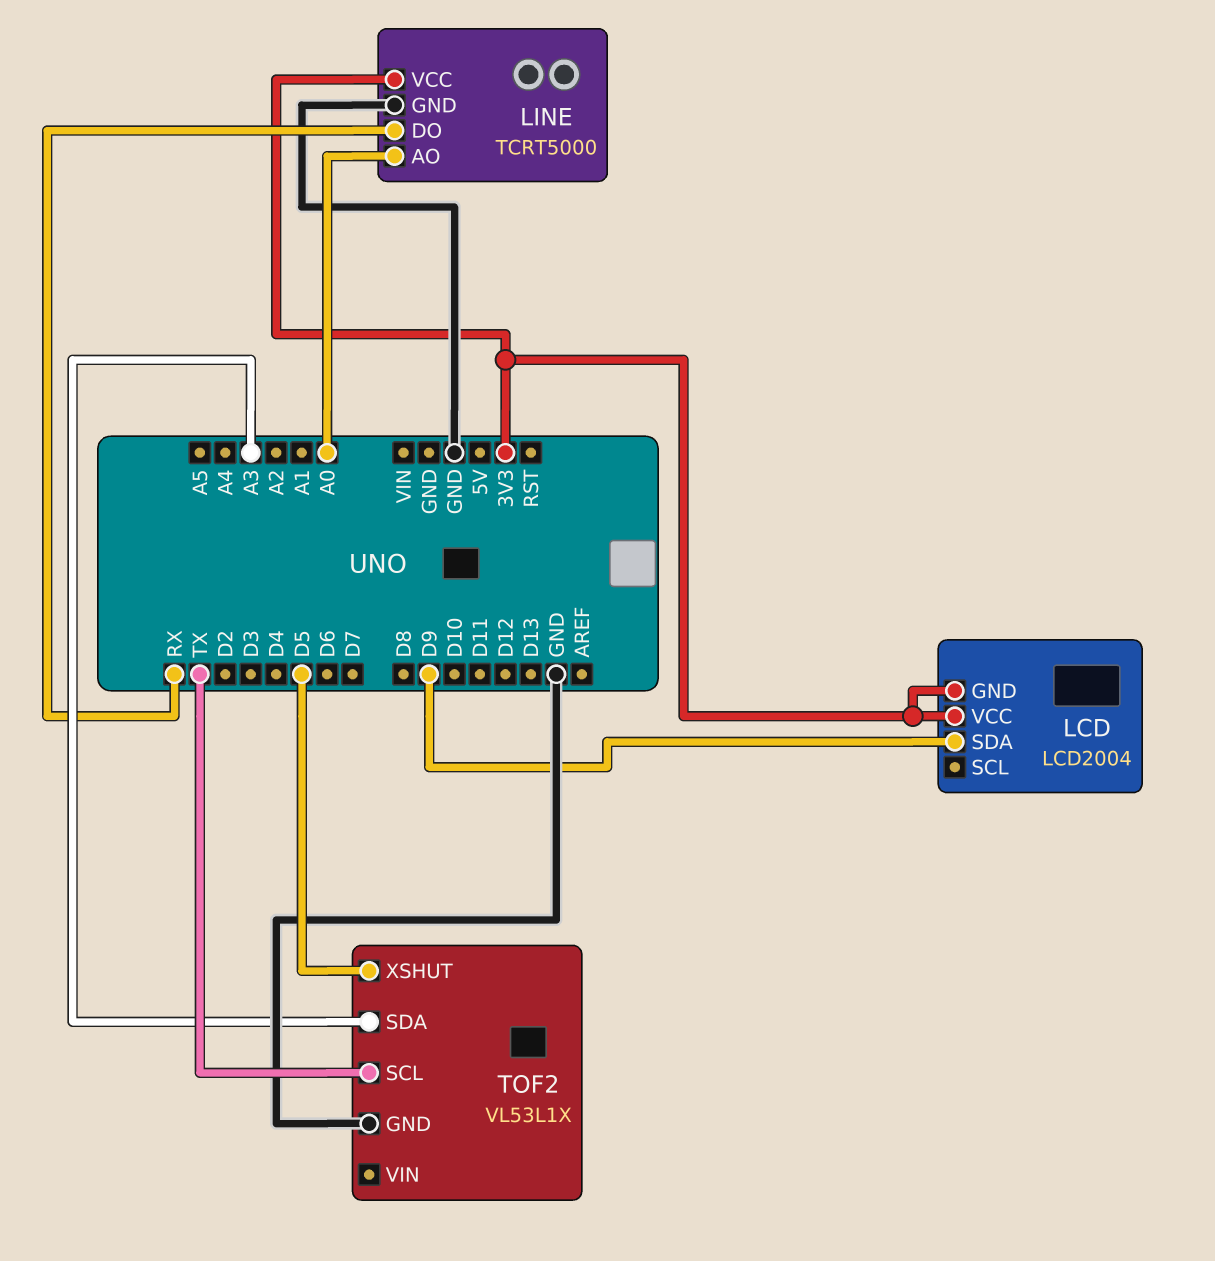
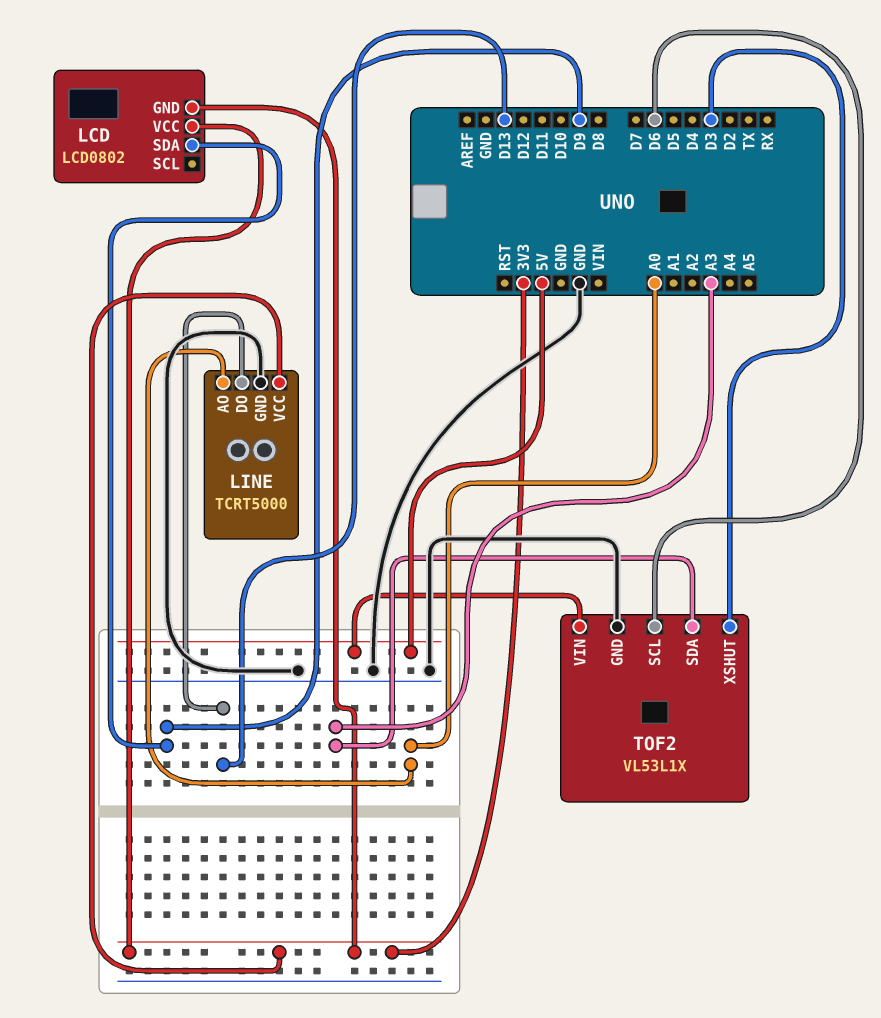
LCD: LCD2004 -> LCD0802
LINE pin DO: RX -> D13
TOF2 pin SCL: TX -> D6
TOF2 pin VIN: none -> 5V
TOF2 pin XSHUT: D5 -> D3

